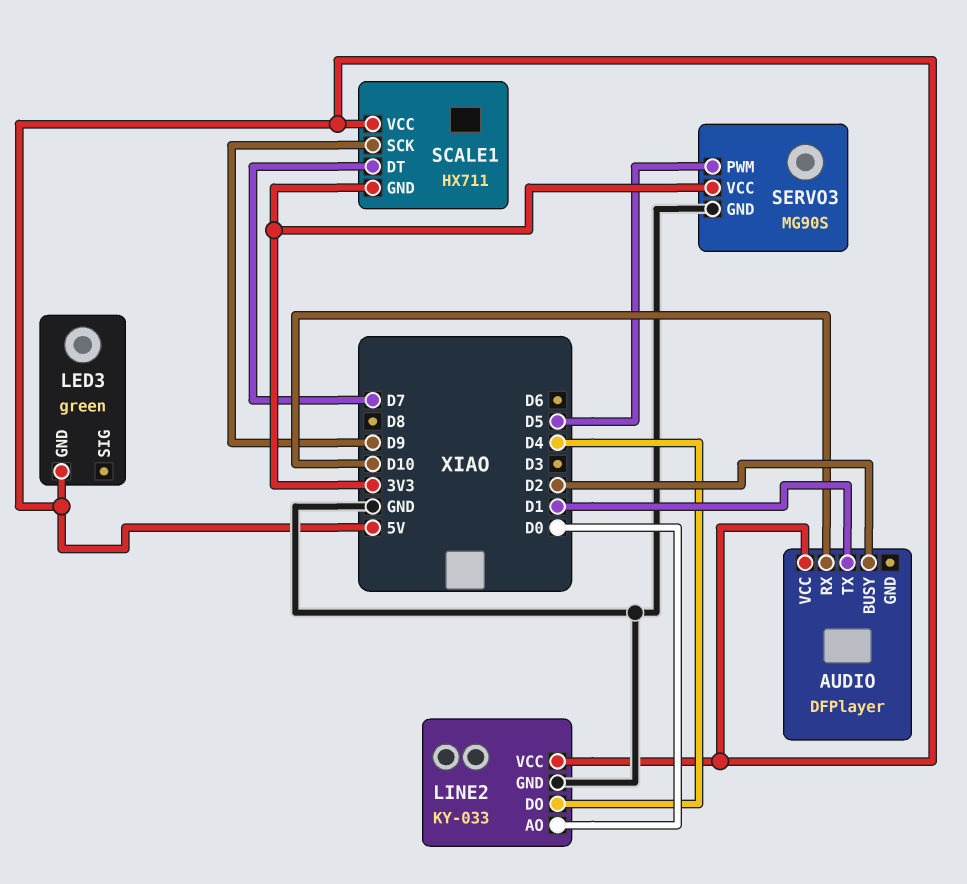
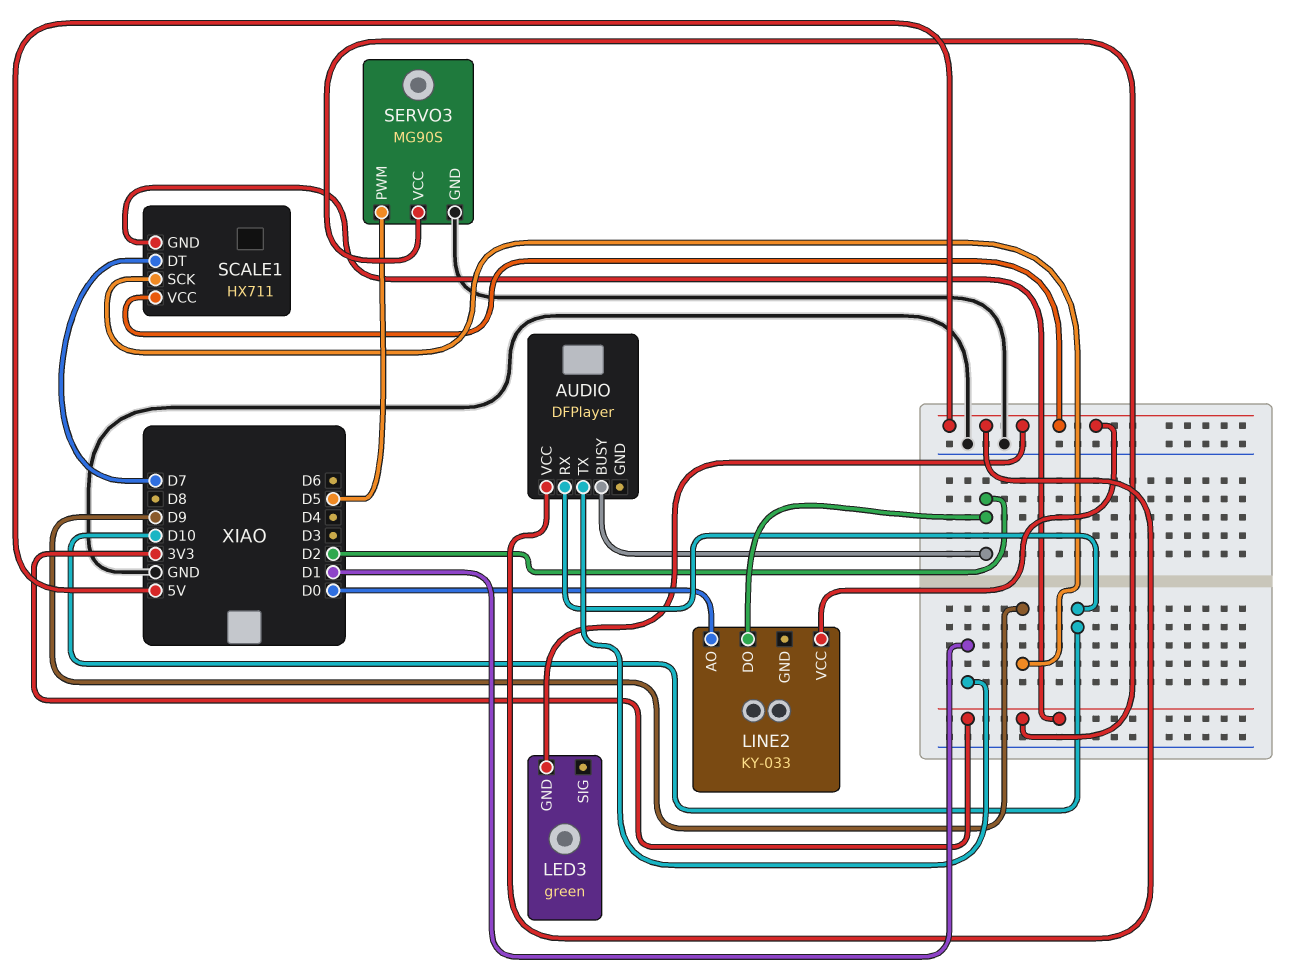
LINE2 pin DO: D4 -> D2
LINE2 pin GND: GND -> none

